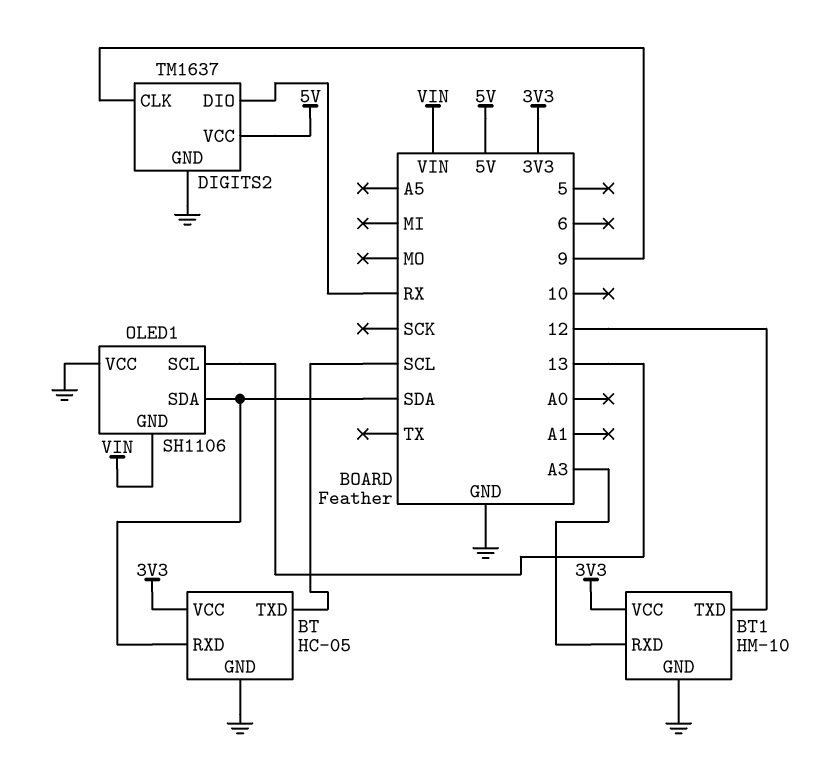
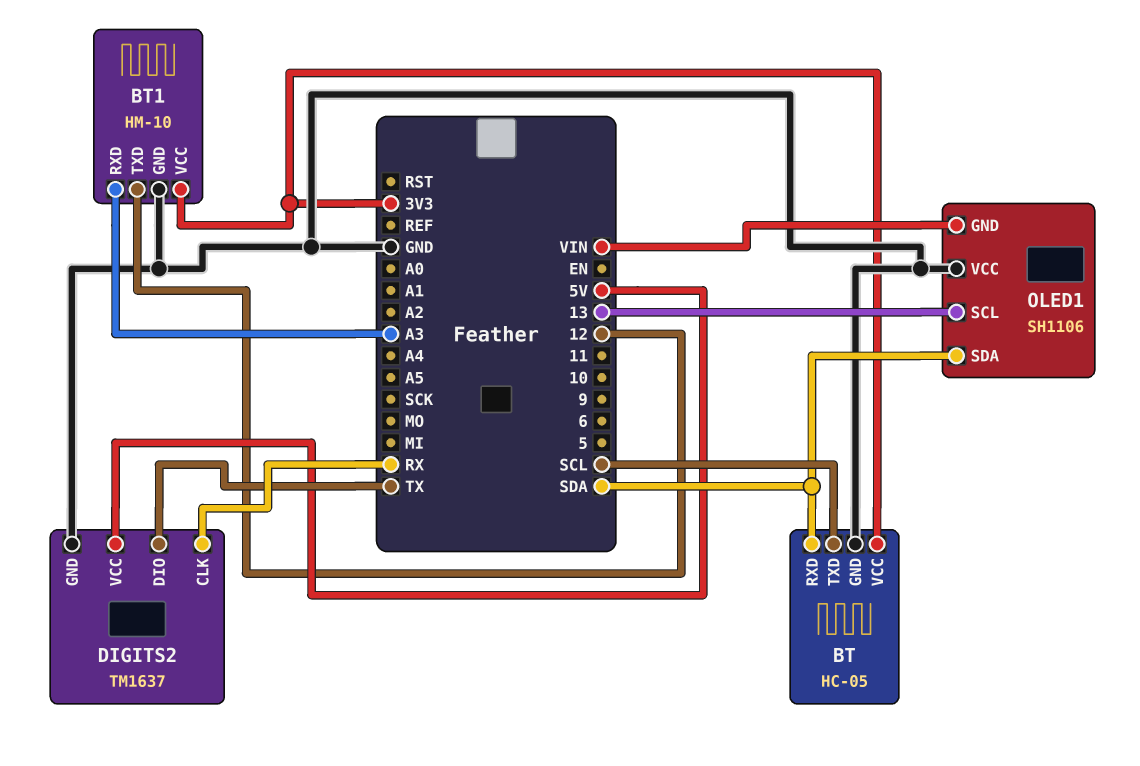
DIGITS2 pin CLK: 9 -> RX
DIGITS2 pin DIO: RX -> TX

